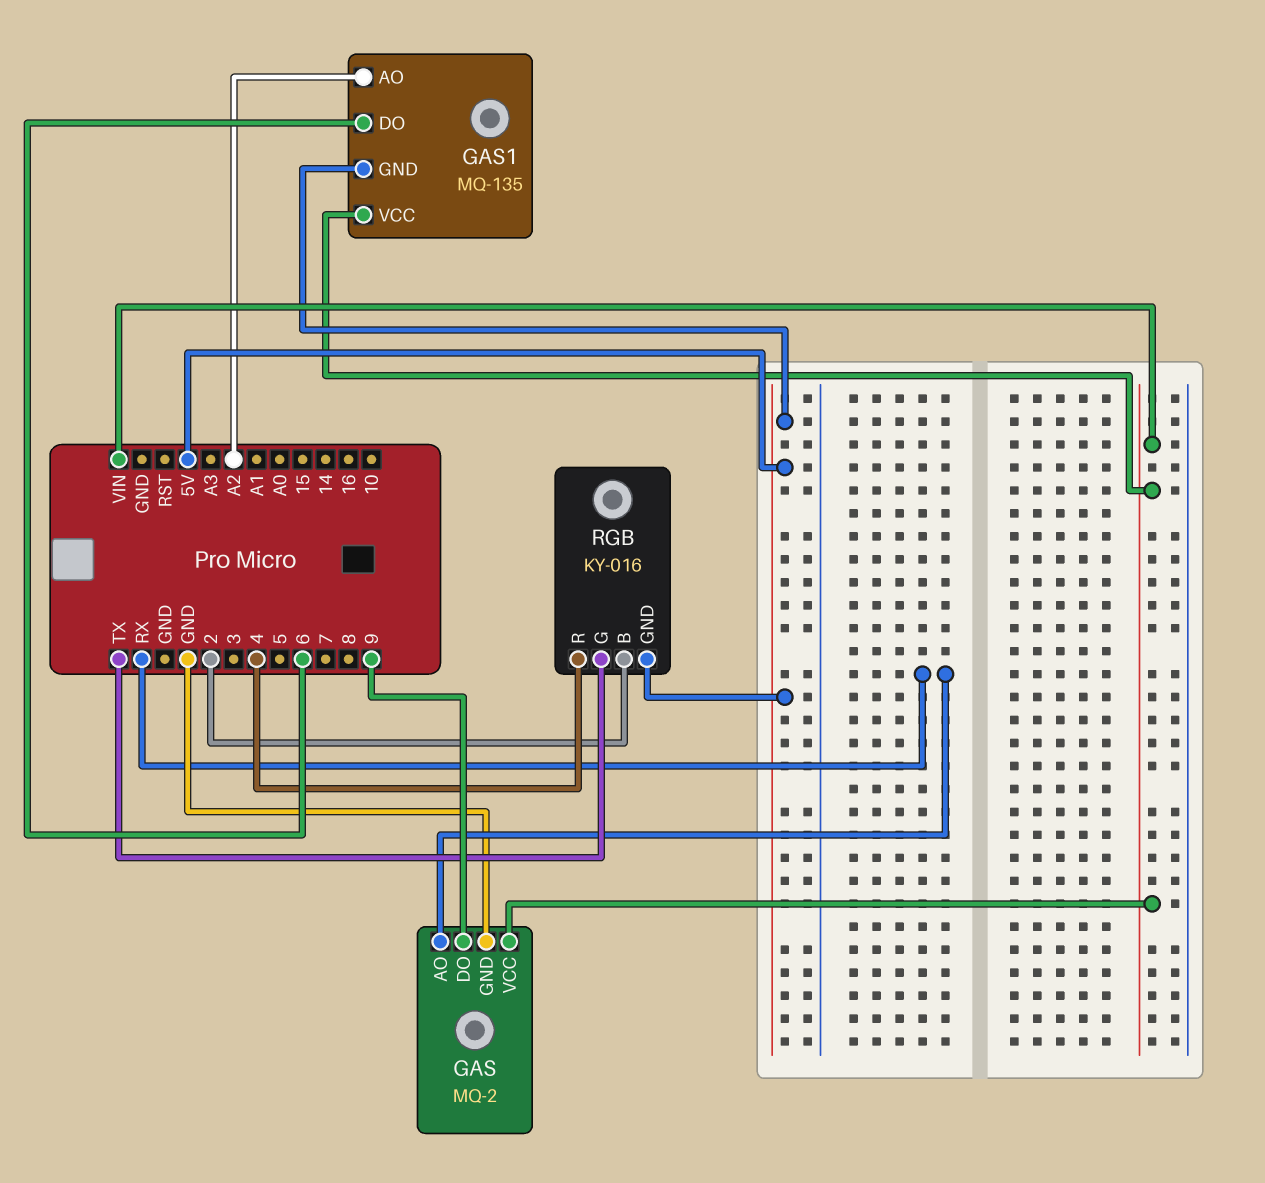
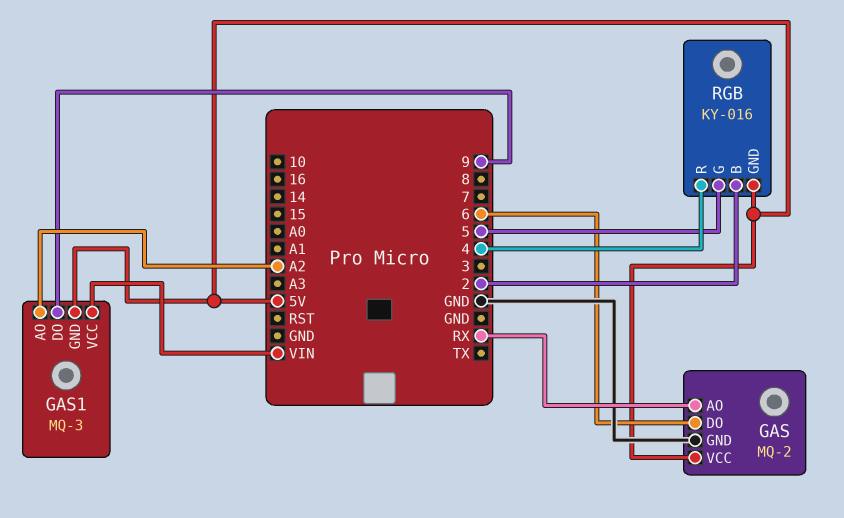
GAS pin DO: 9 -> 6
GAS pin VCC: VIN -> 5V
GAS1: MQ-135 -> MQ-3
GAS1 pin DO: 6 -> 9
RGB pin G: TX -> 5

